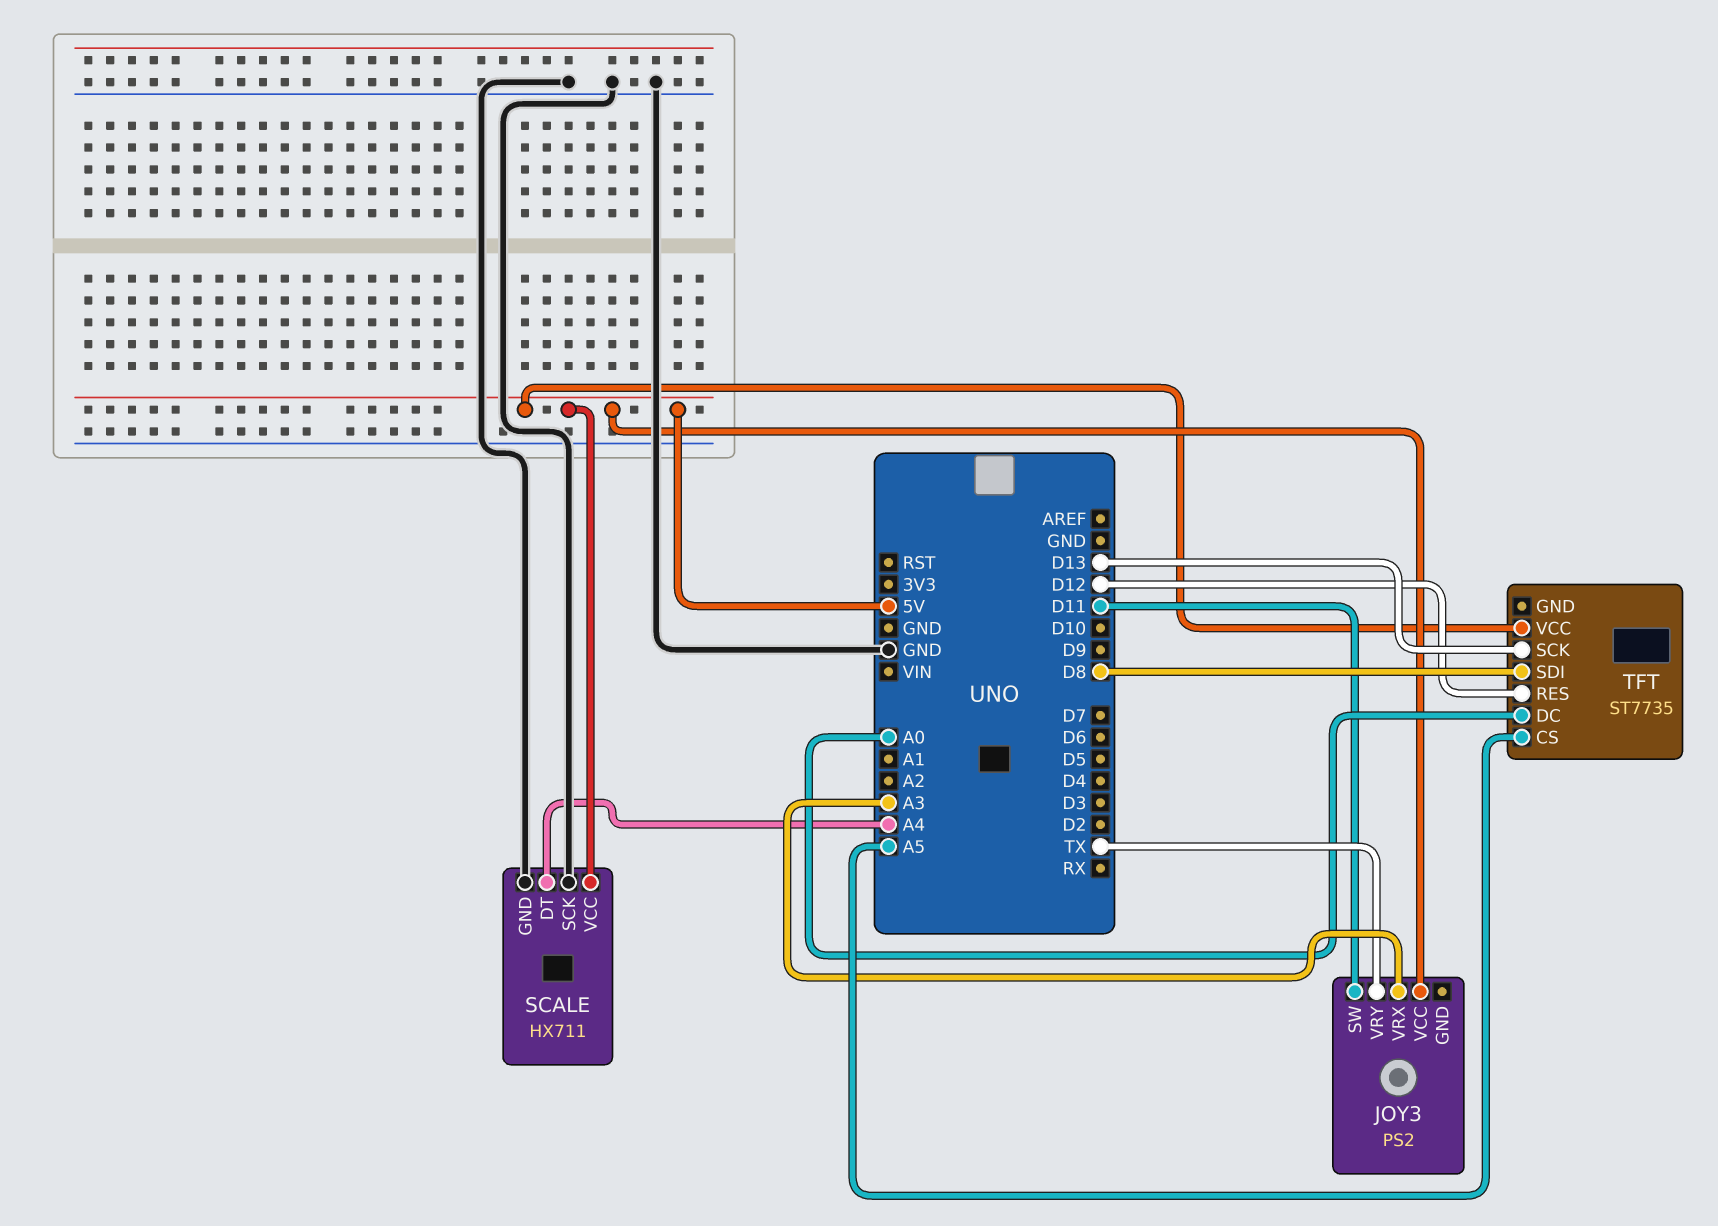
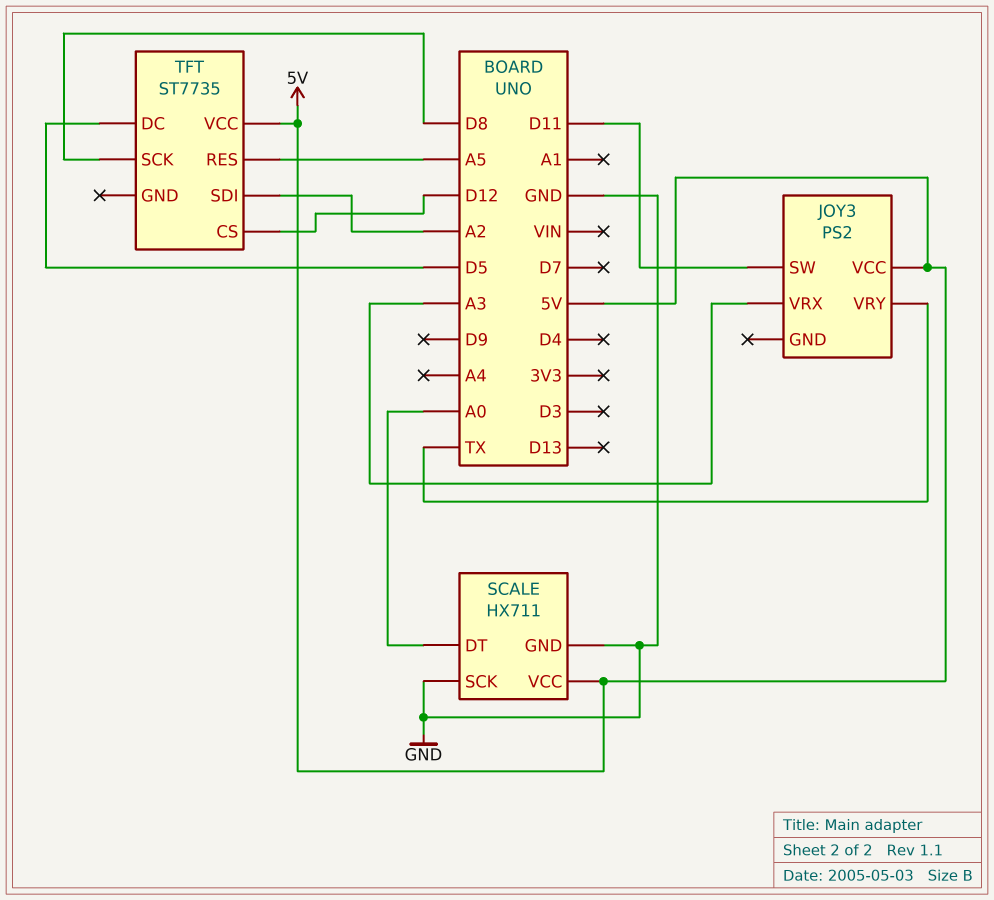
SCALE pin DT: A4 -> A0
TFT pin CS: A5 -> D12
TFT pin DC: A0 -> D5
TFT pin RES: D12 -> A5
TFT pin SCK: D13 -> D8
TFT pin SDI: D8 -> A2

